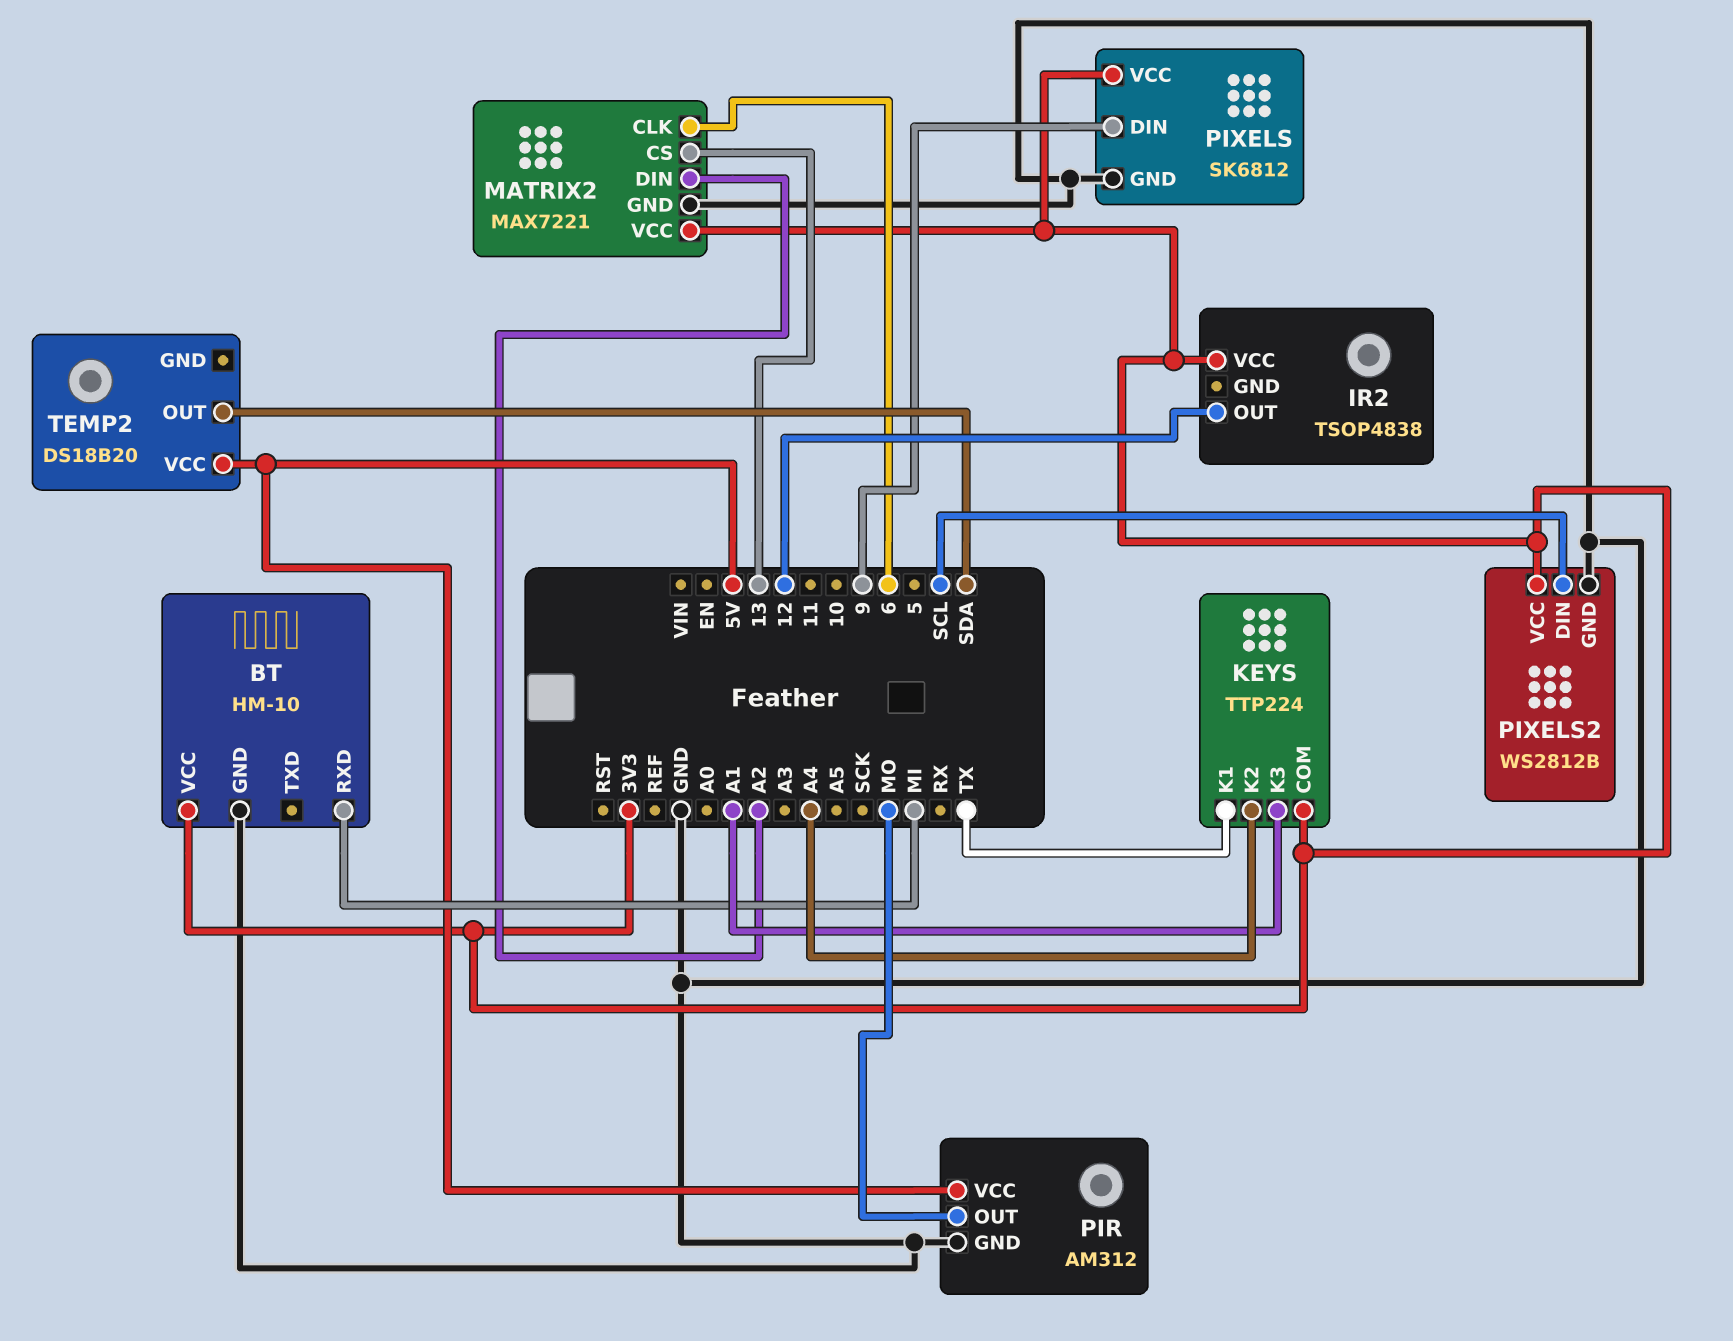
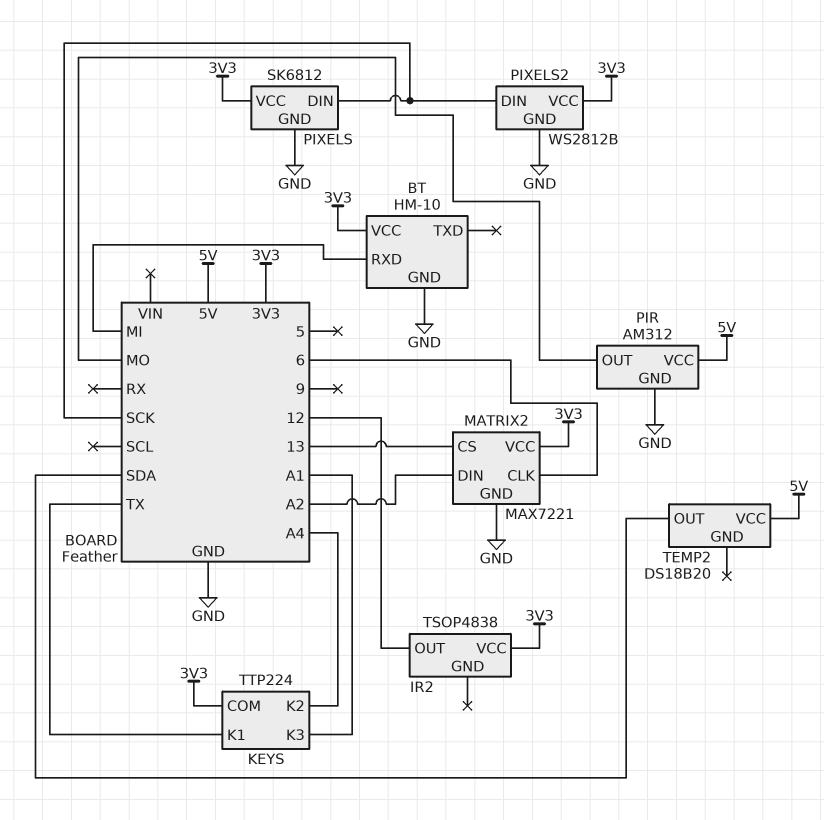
PIXELS pin DIN: 9 -> SCK
PIXELS2 pin DIN: SCL -> SCK

